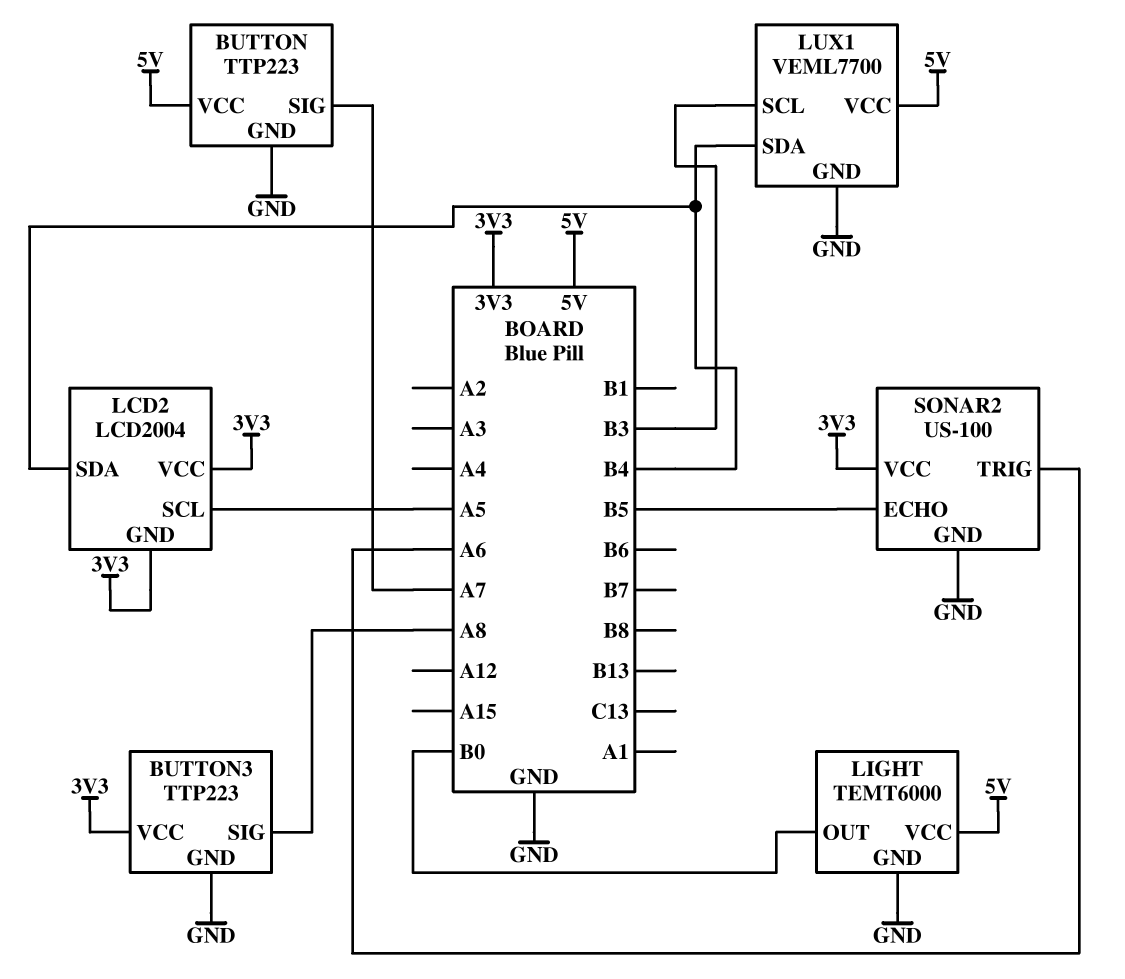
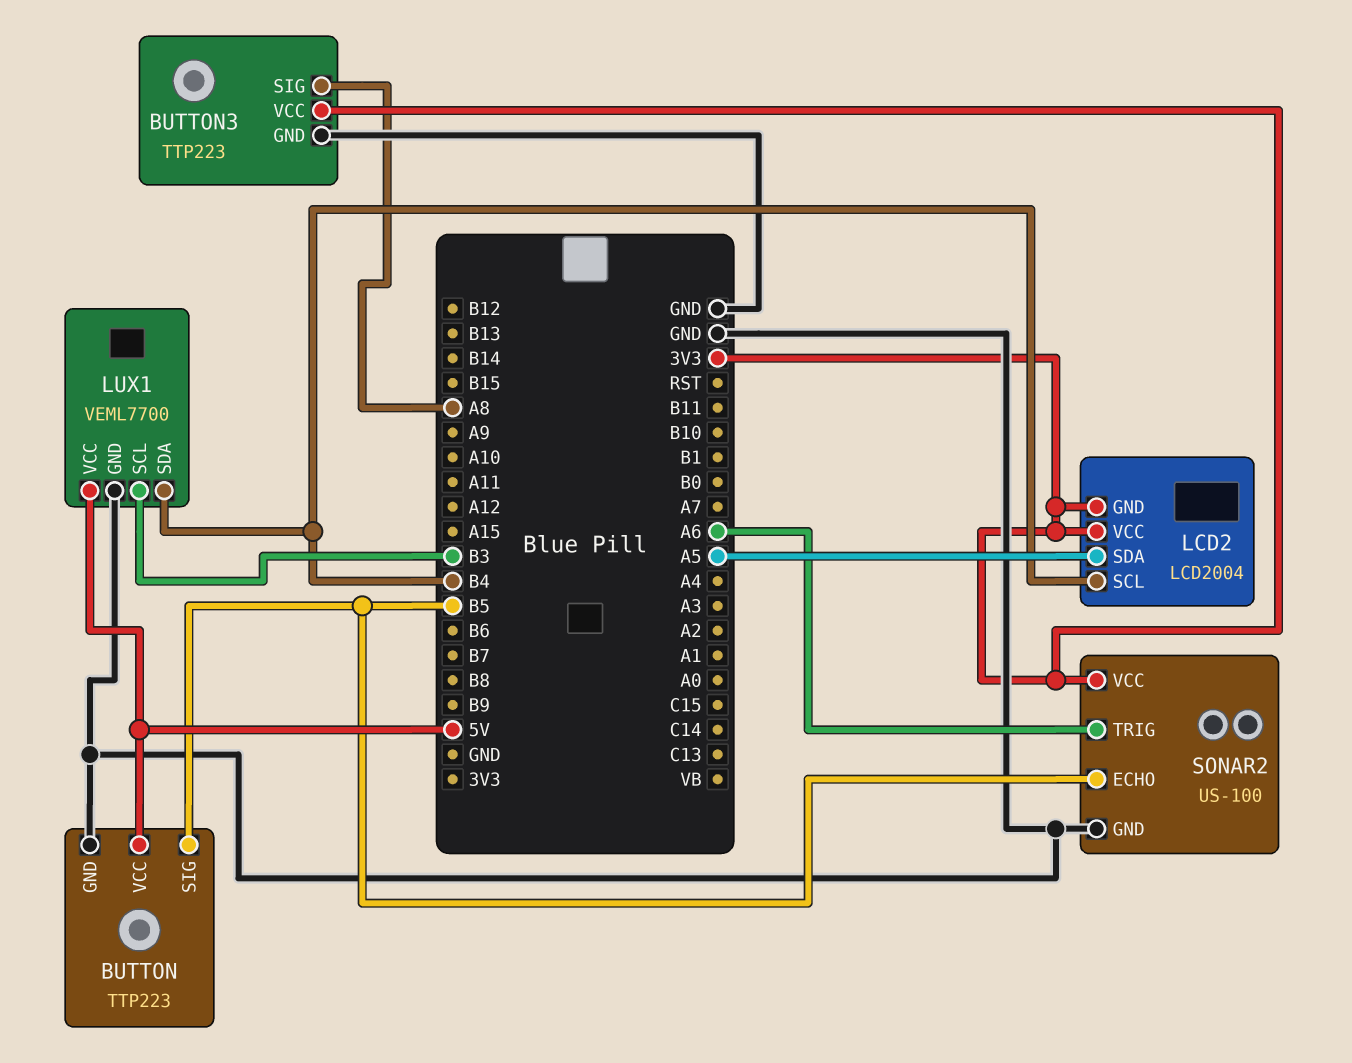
BUTTON pin SIG: A7 -> B5
LCD2 pin SCL: A5 -> B4
LCD2 pin SDA: B4 -> A5
LIGHT: TEMT6000 -> none
LIGHT pin GND: GND -> none
LIGHT pin OUT: B0 -> none
LIGHT pin VCC: 5V -> none

